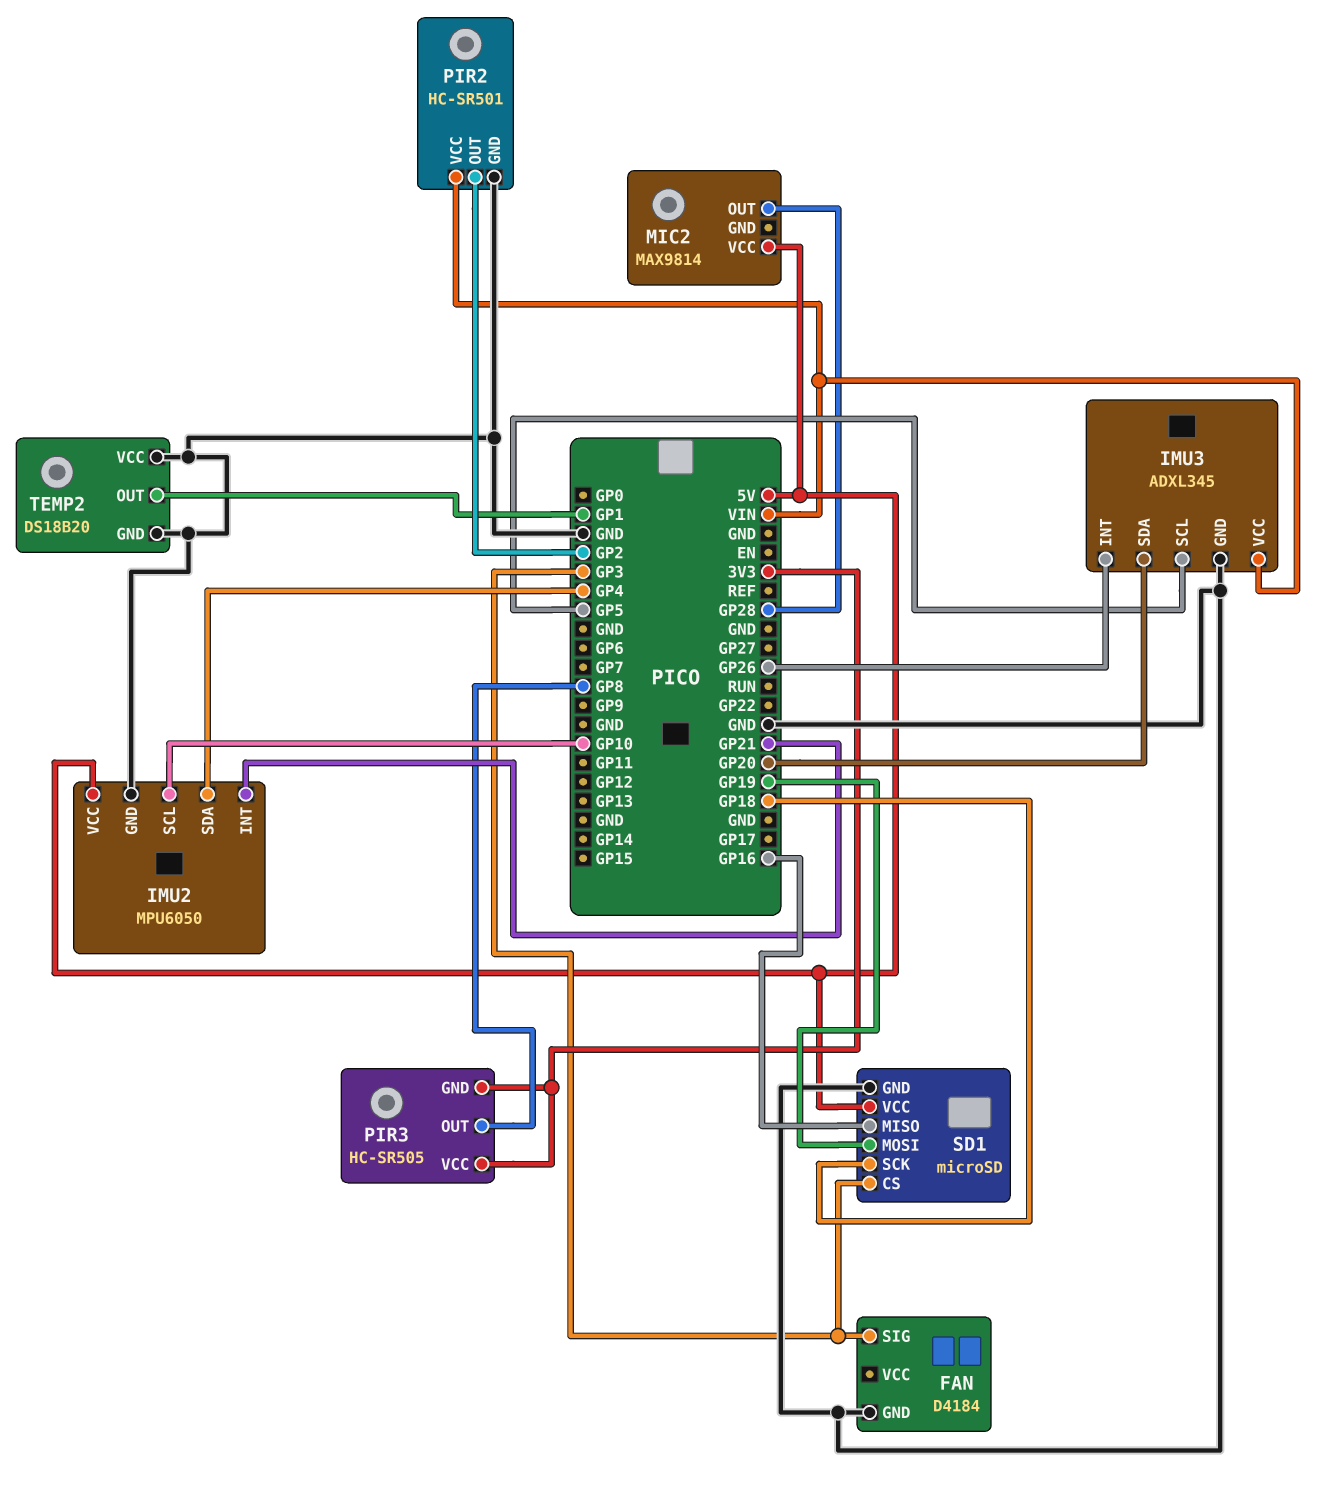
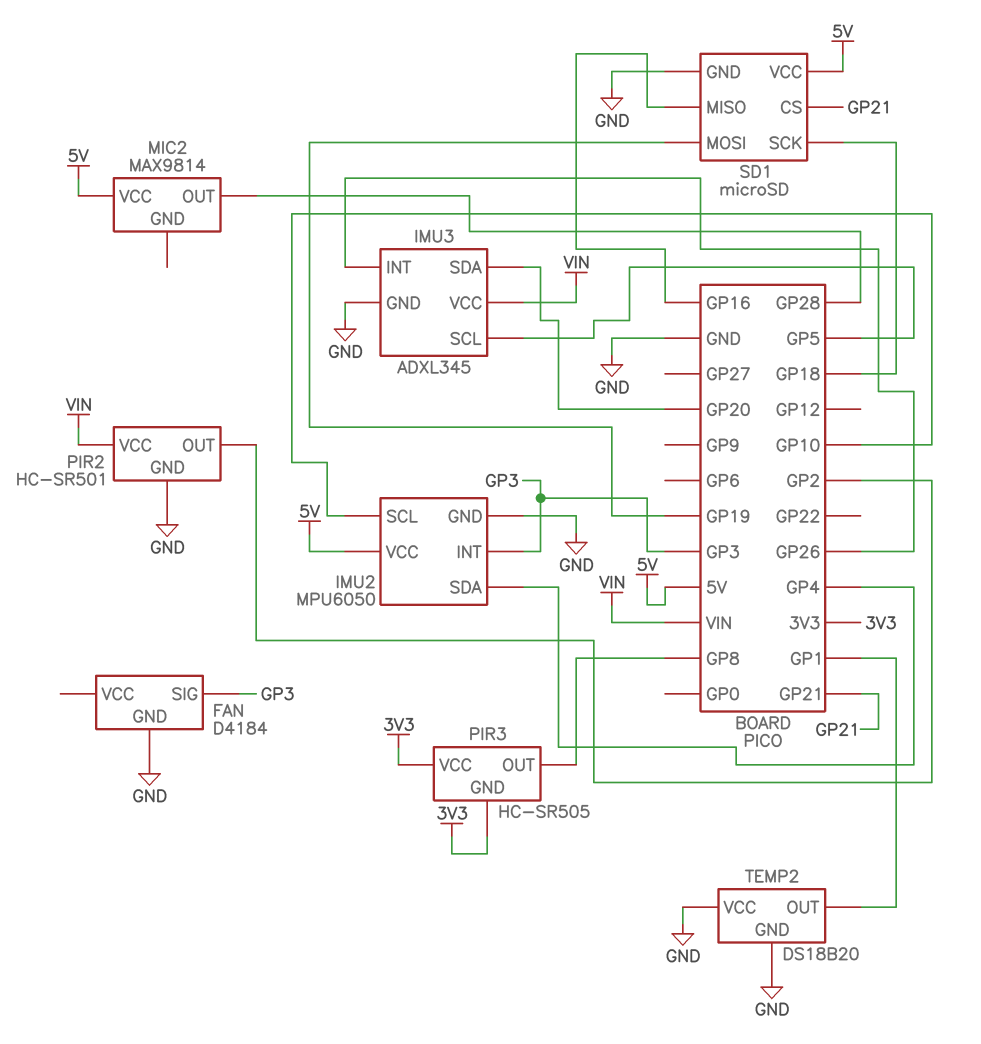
IMU2 pin INT: GP21 -> GP3
SD1 pin CS: GP3 -> GP21

